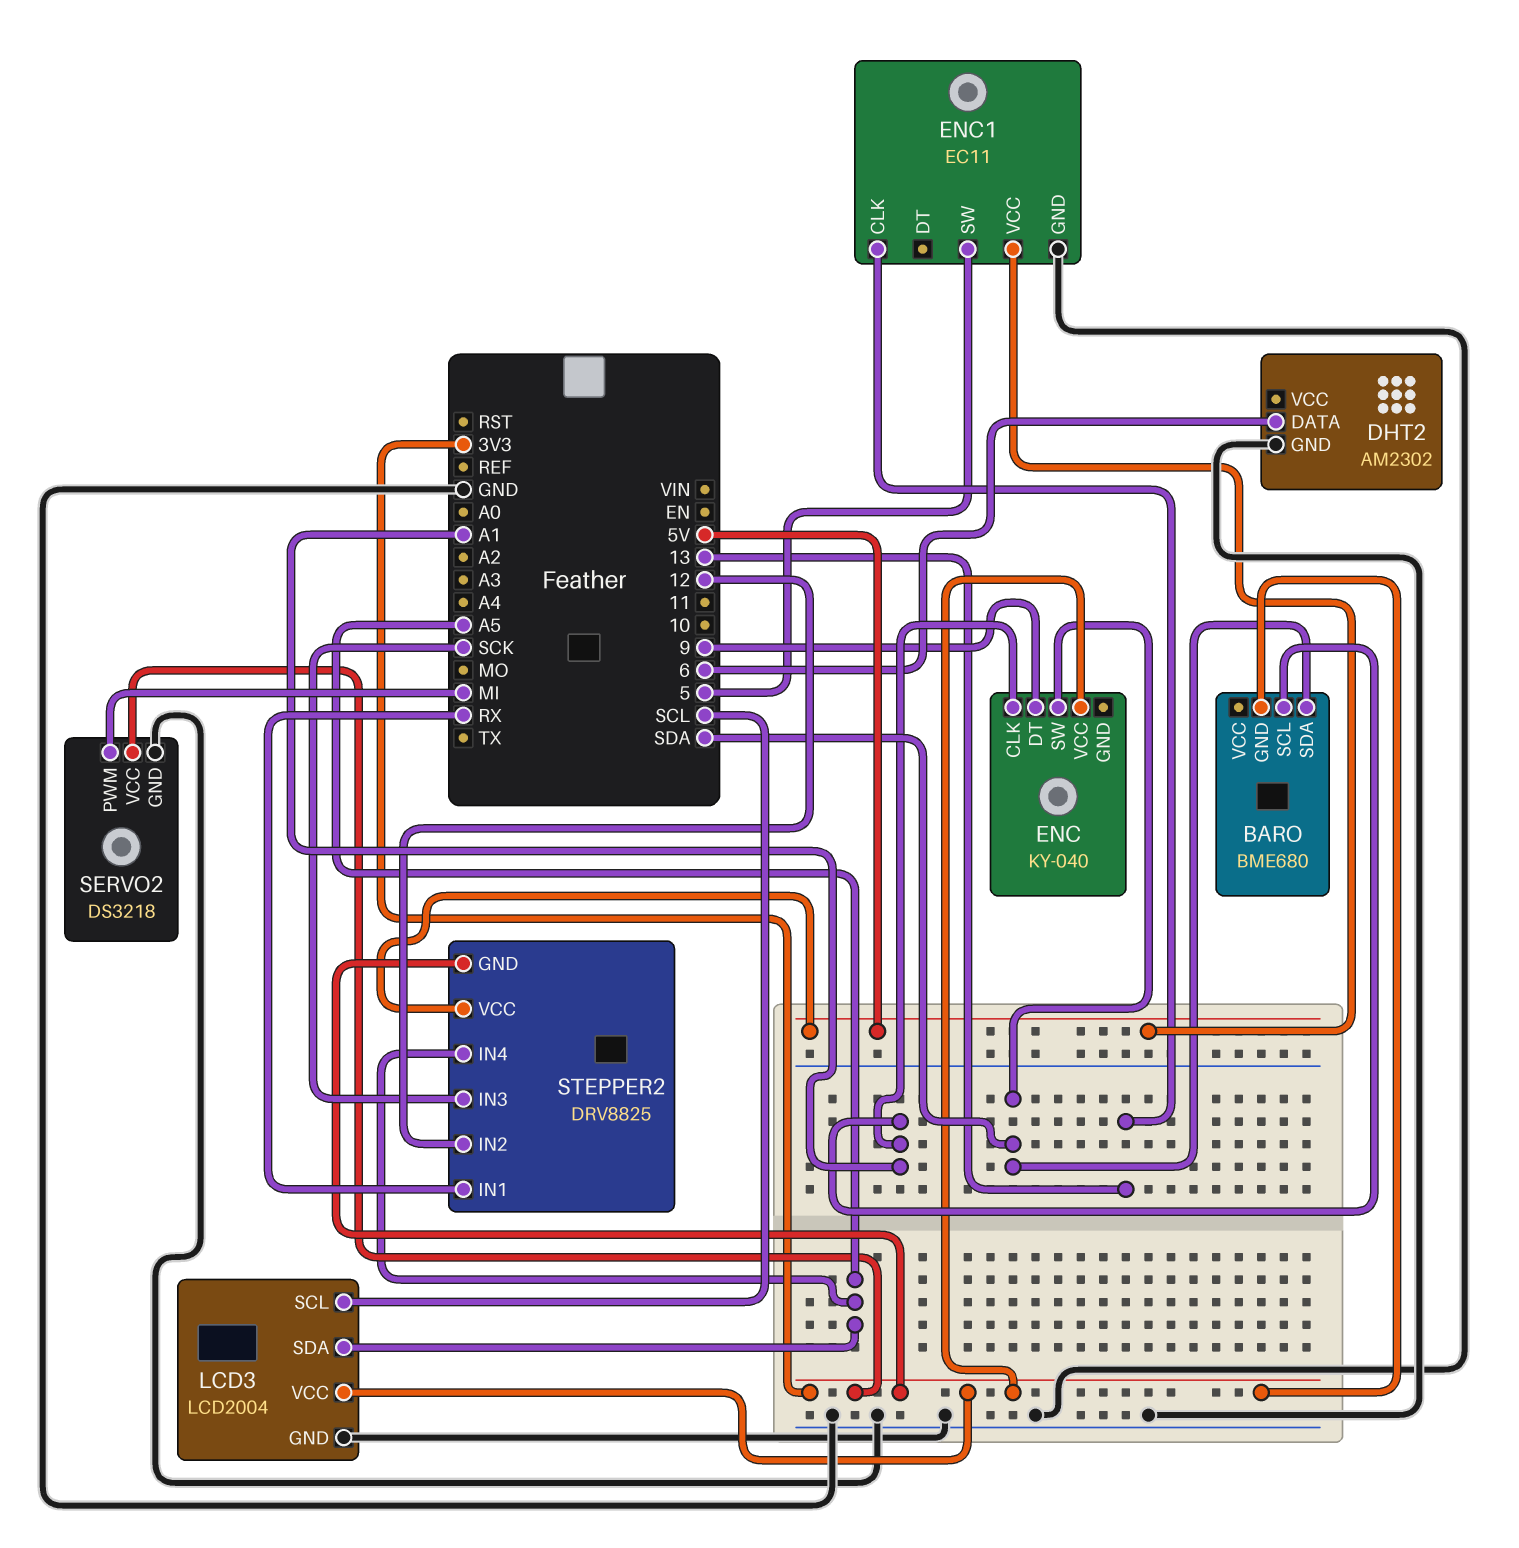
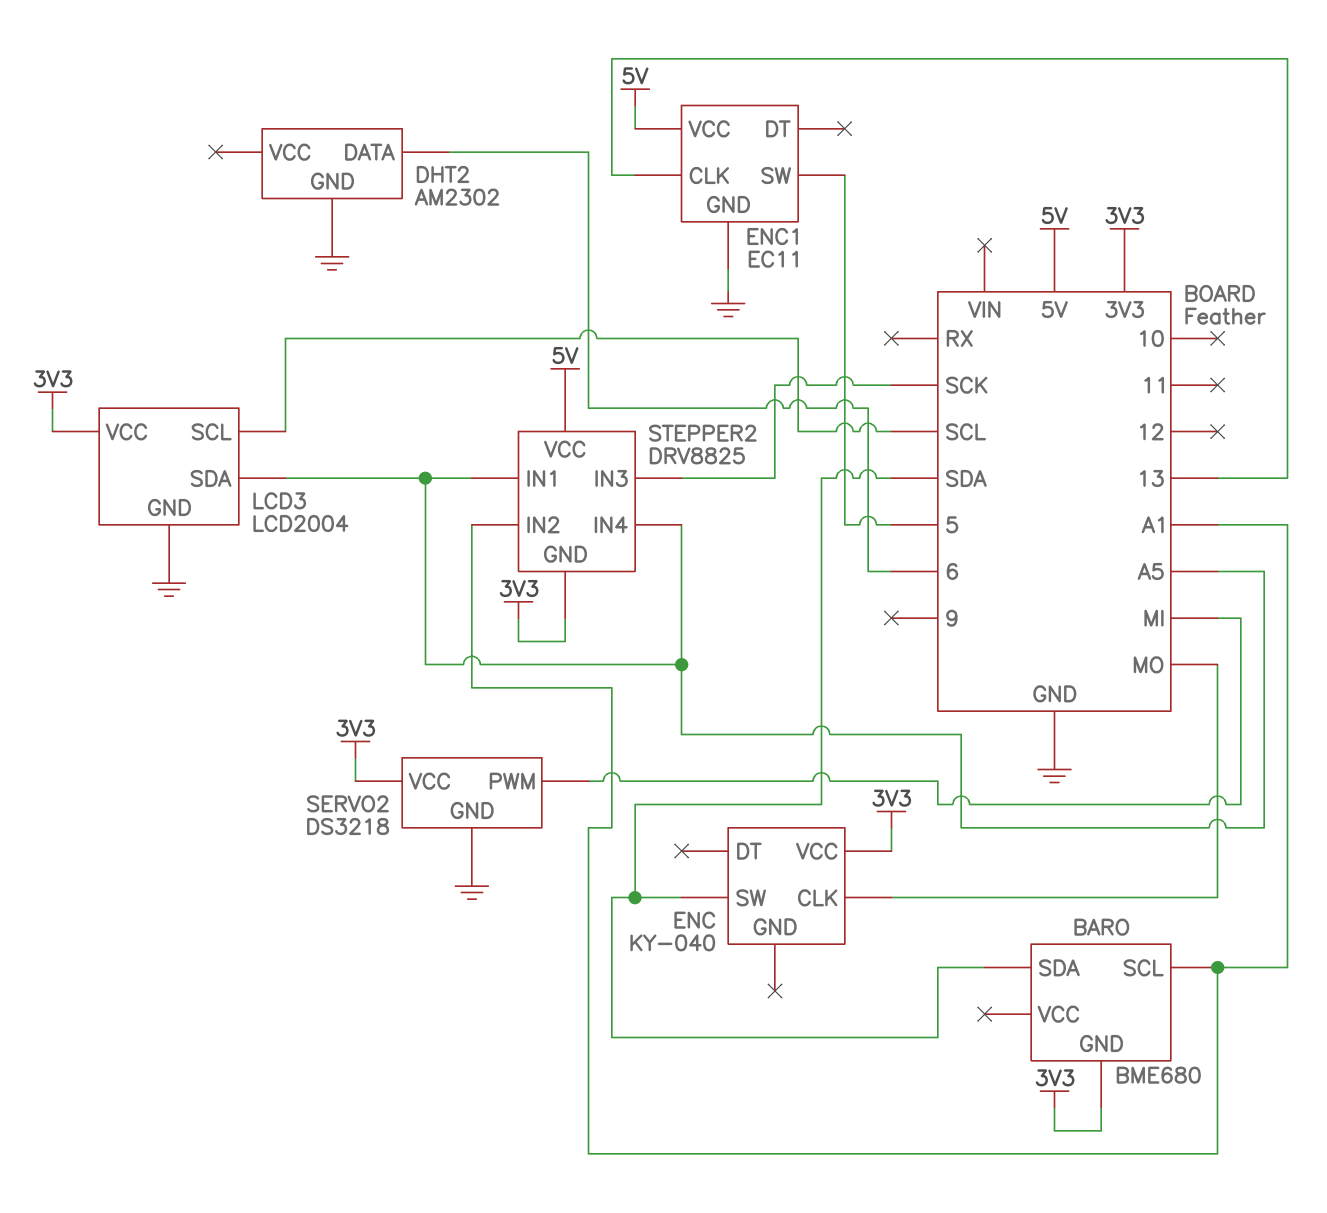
ENC pin CLK: A1 -> MO
ENC pin DT: 9 -> none
STEPPER2 pin IN1: RX -> A5
STEPPER2 pin IN2: 12 -> A1

